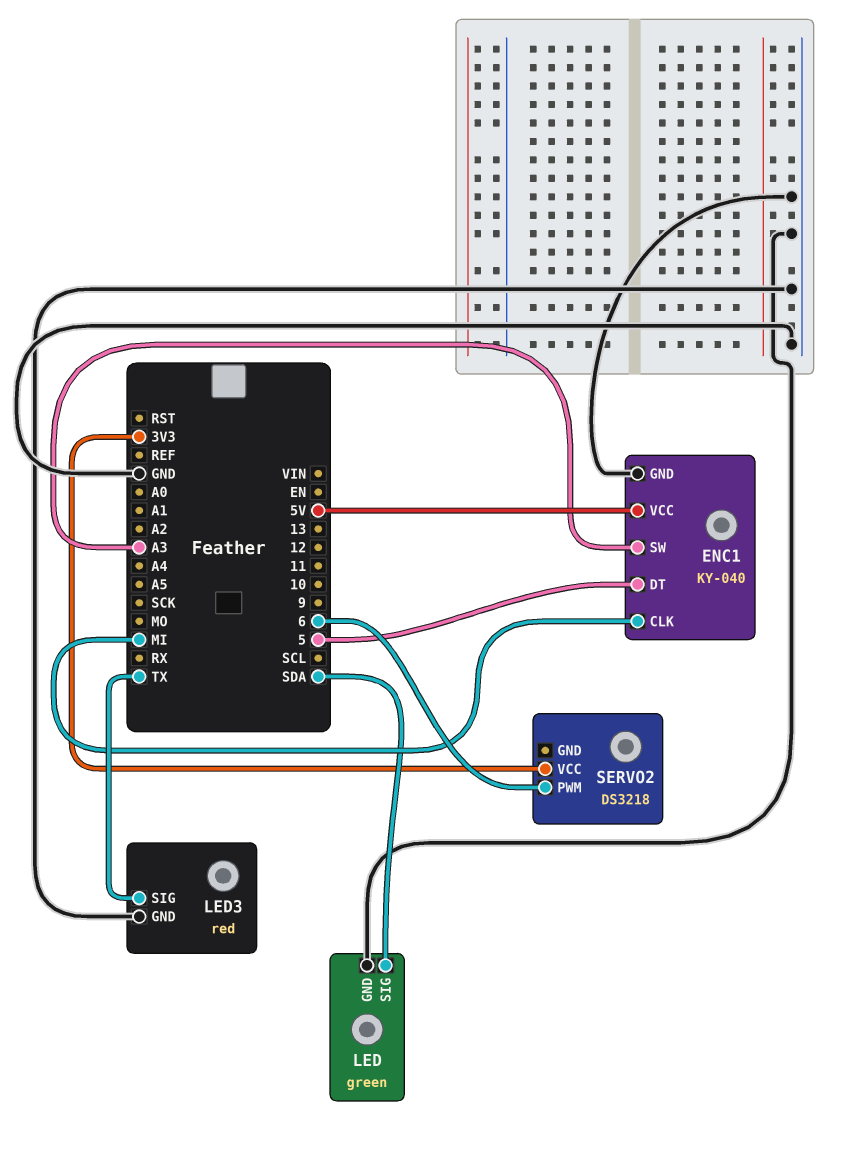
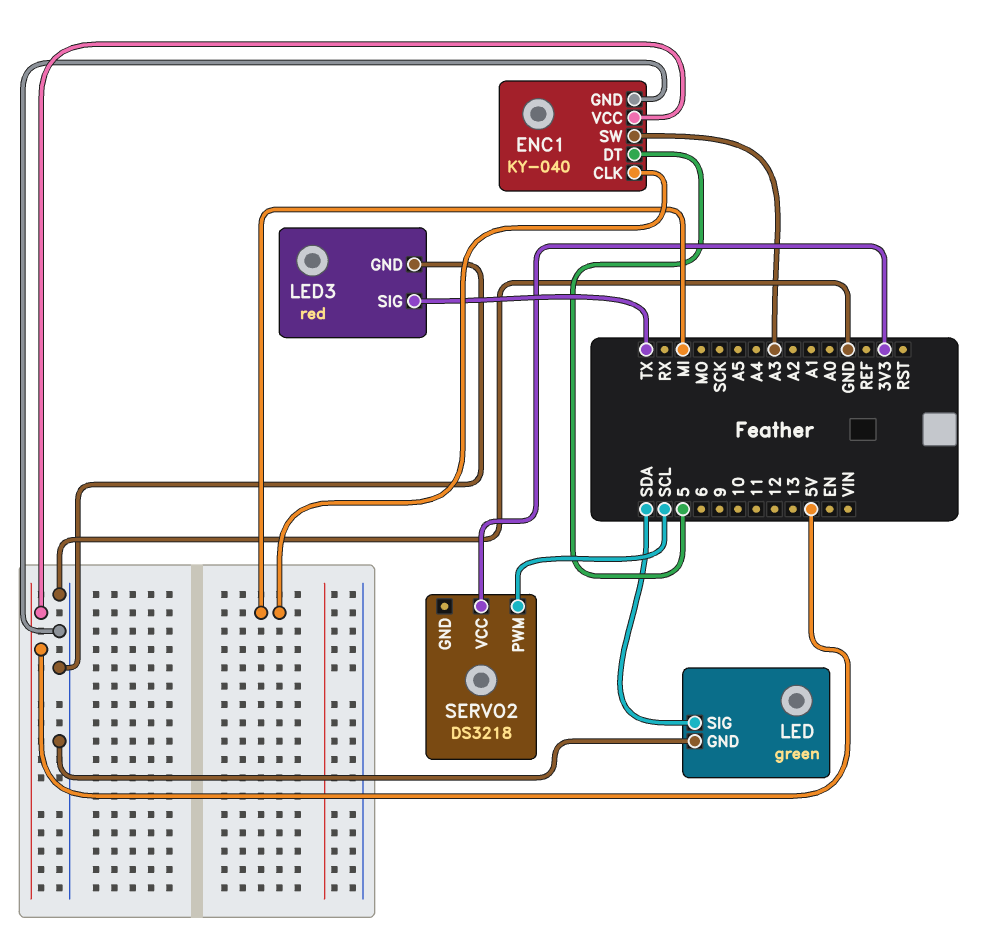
SERVO2 pin PWM: 6 -> SCL

